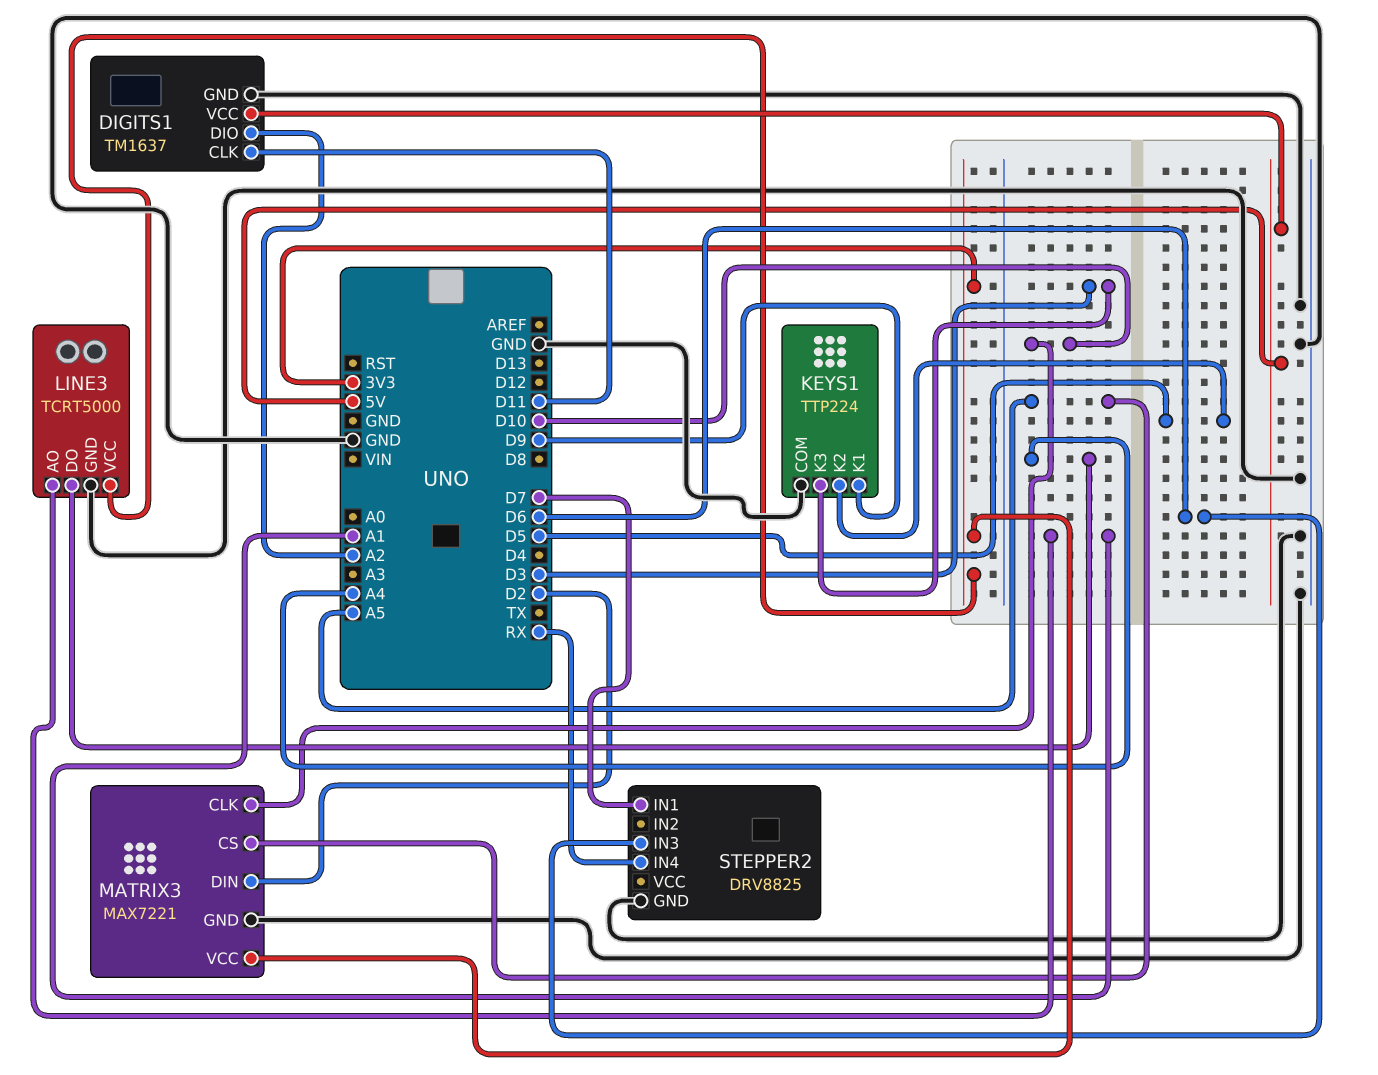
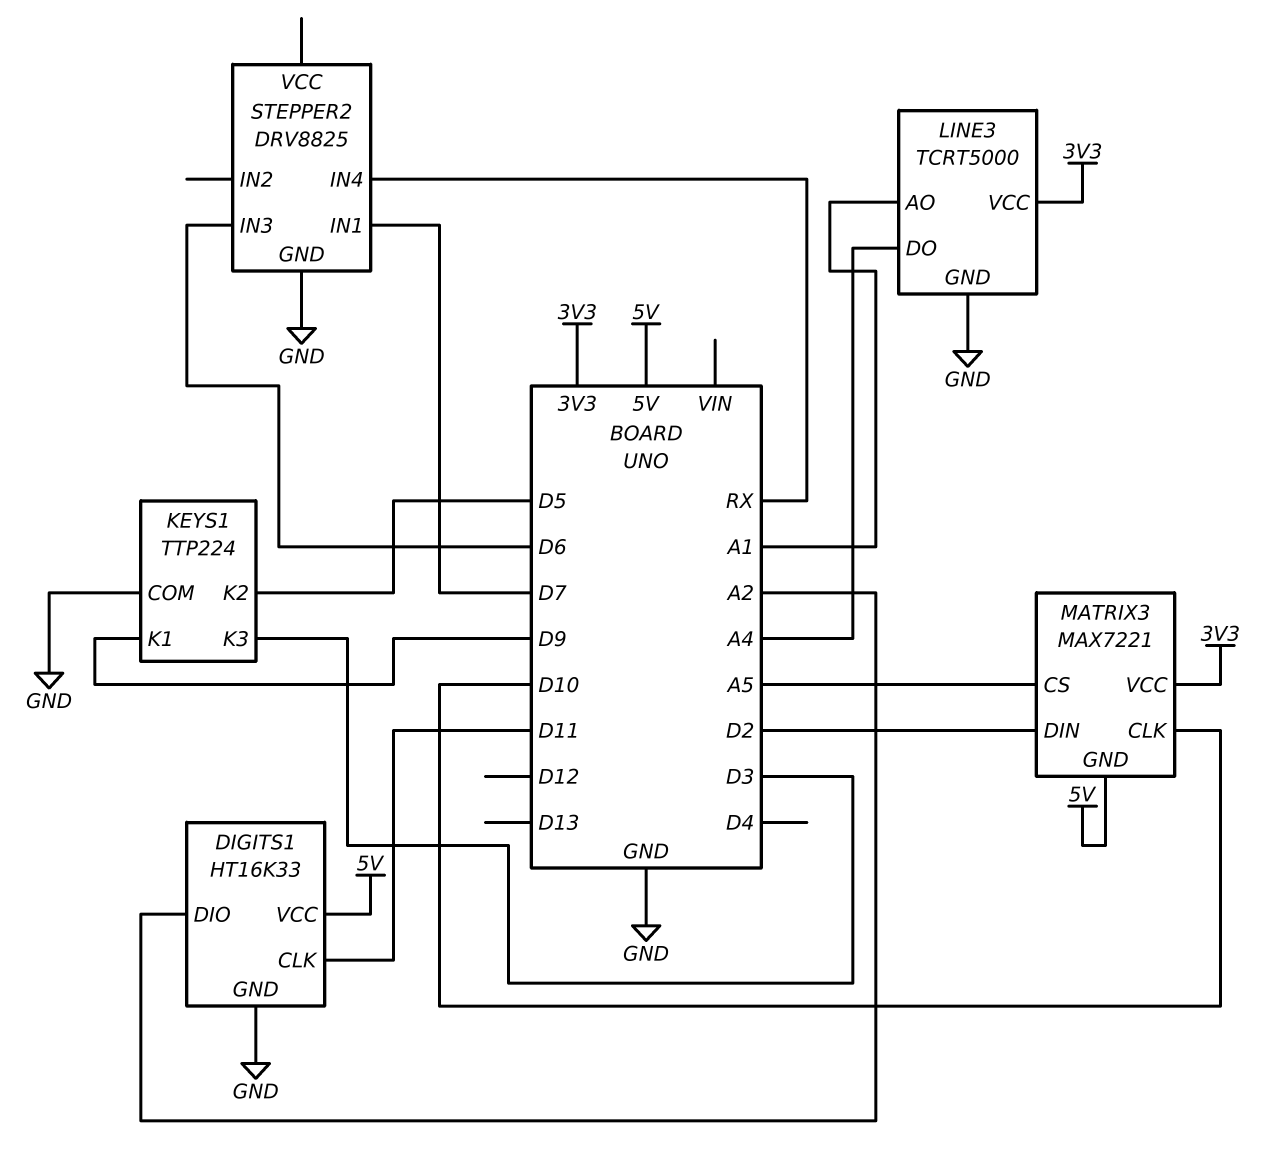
DIGITS1: TM1637 -> HT16K33
MATRIX3 pin GND: GND -> 5V

